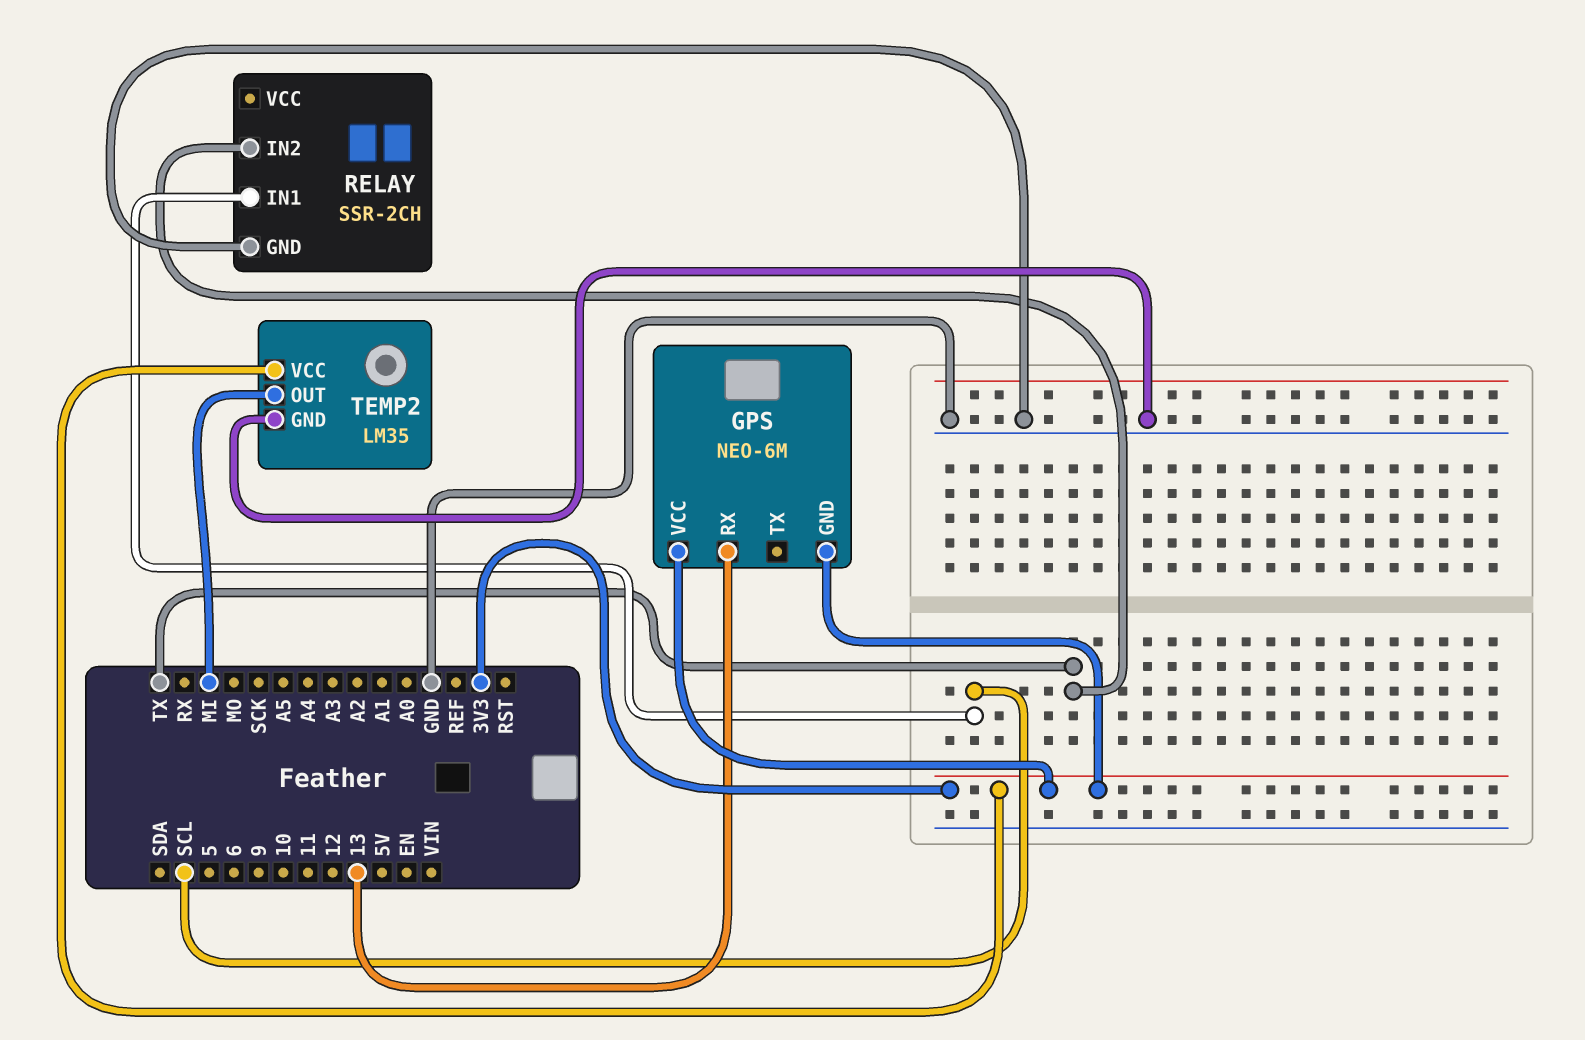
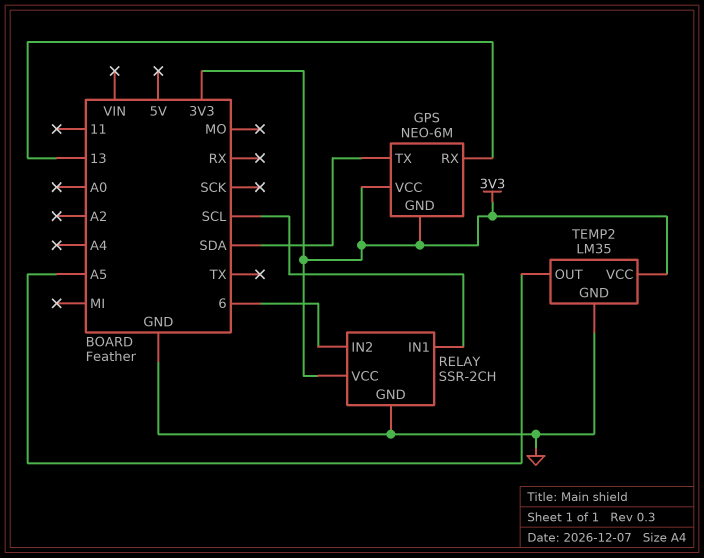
GPS pin TX: none -> SDA
RELAY pin IN2: TX -> 6
RELAY pin VCC: none -> 3V3
TEMP2 pin OUT: MI -> A5

